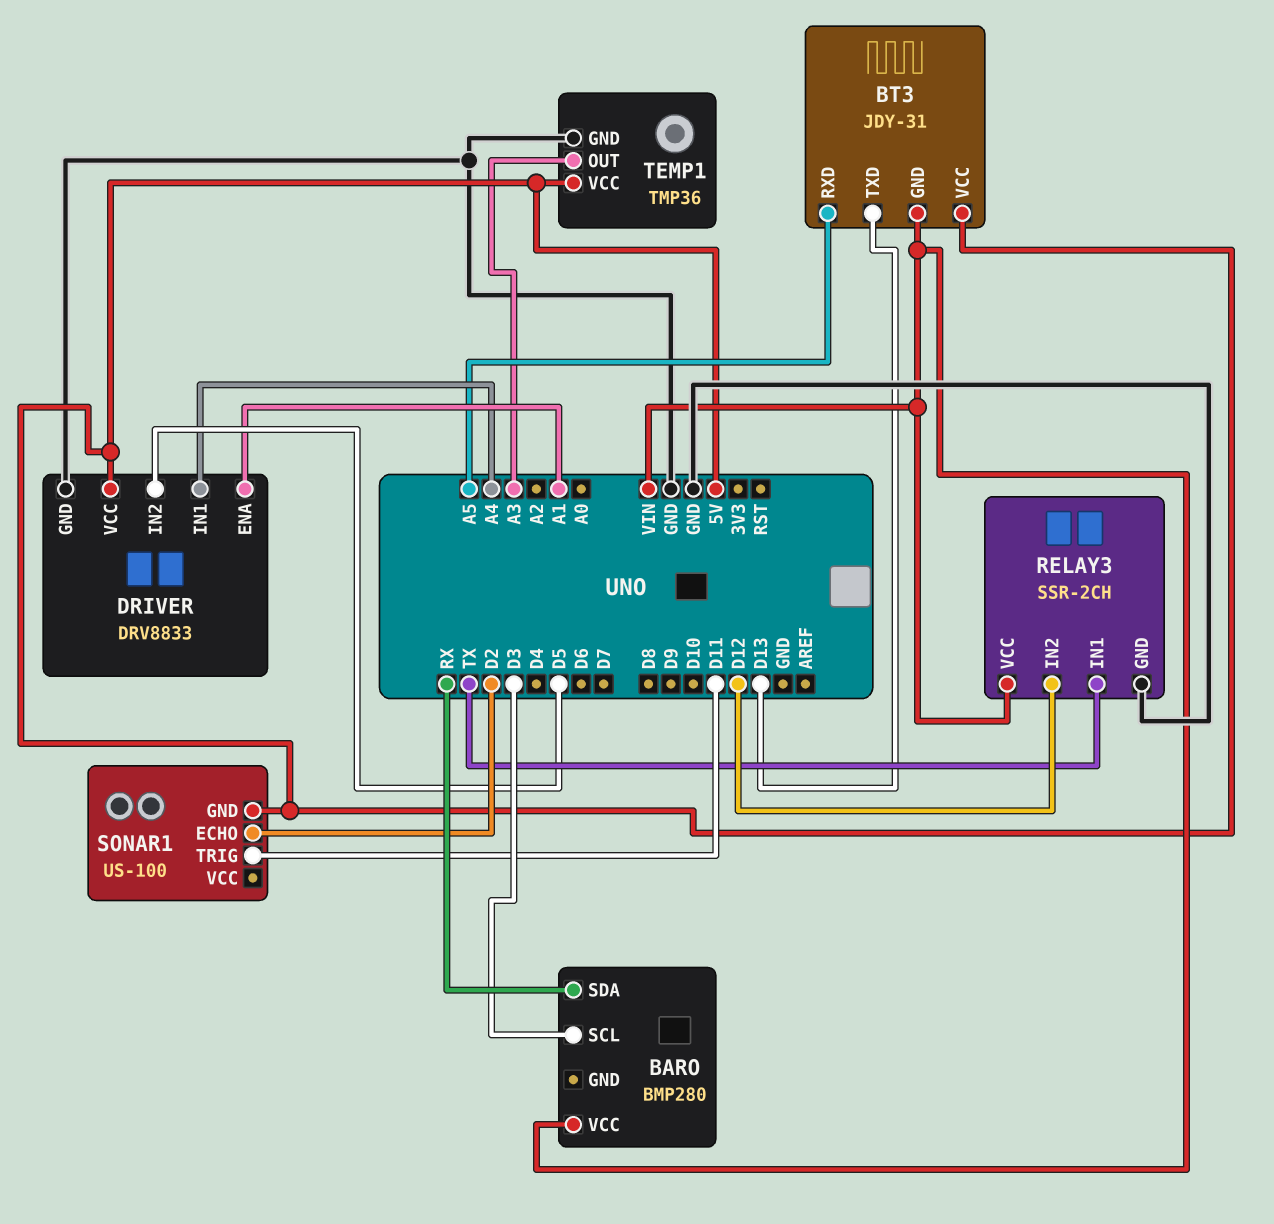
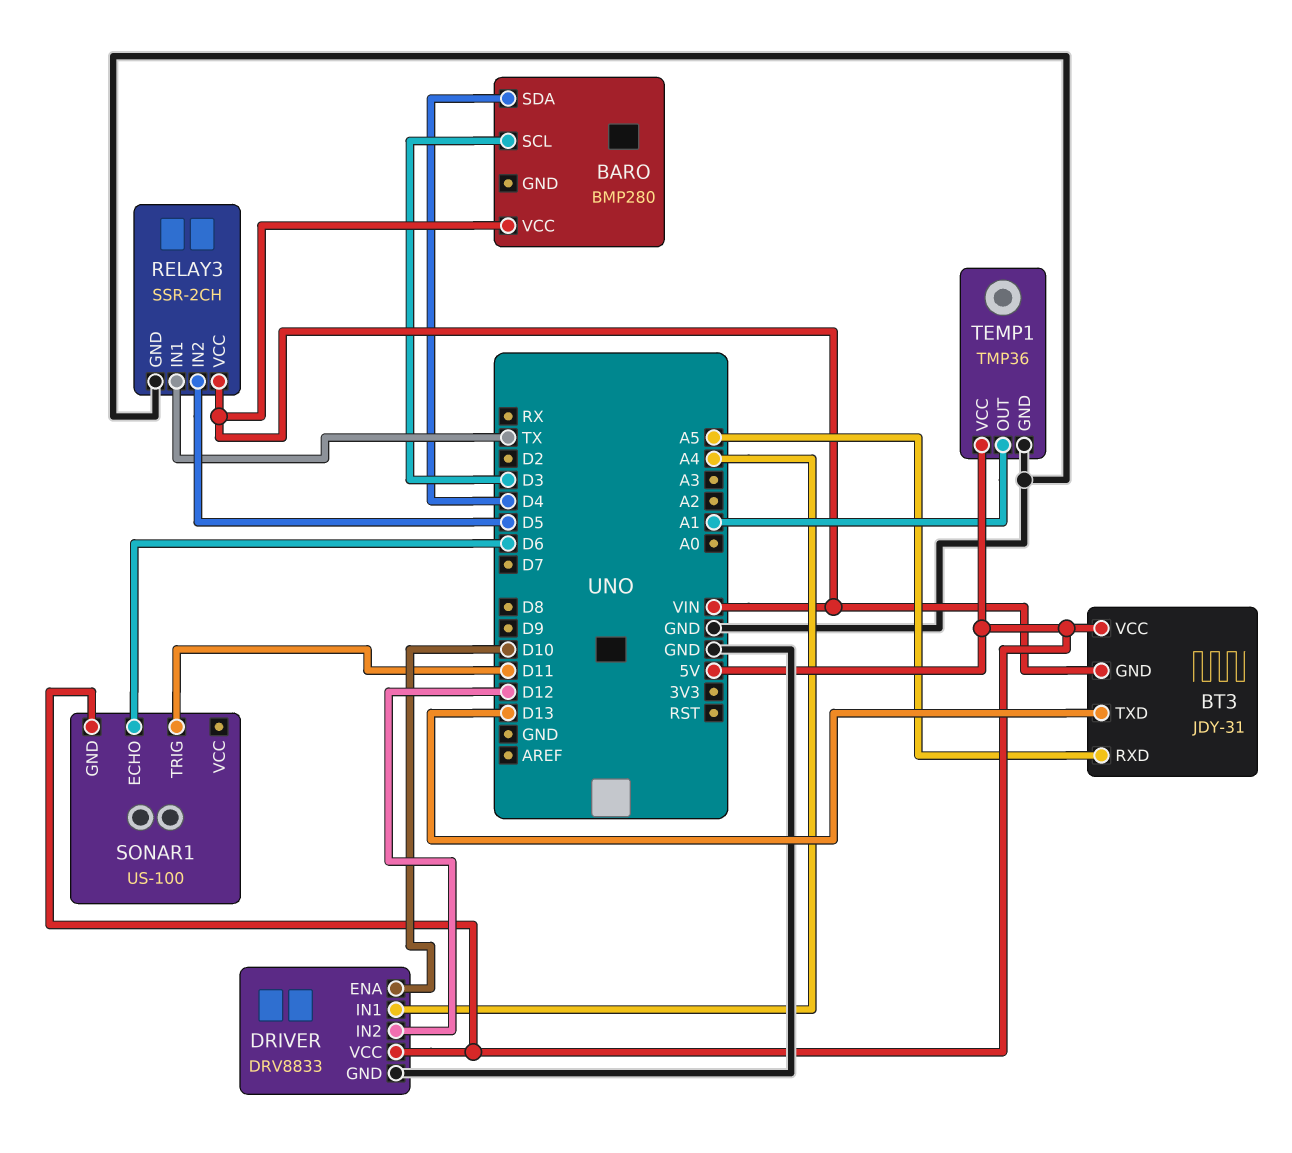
BARO pin SDA: RX -> D4
DRIVER pin ENA: A1 -> D10
DRIVER pin IN2: D5 -> D12
RELAY3 pin IN2: D12 -> D5
SONAR1 pin ECHO: D2 -> D6
TEMP1 pin OUT: A3 -> A1

